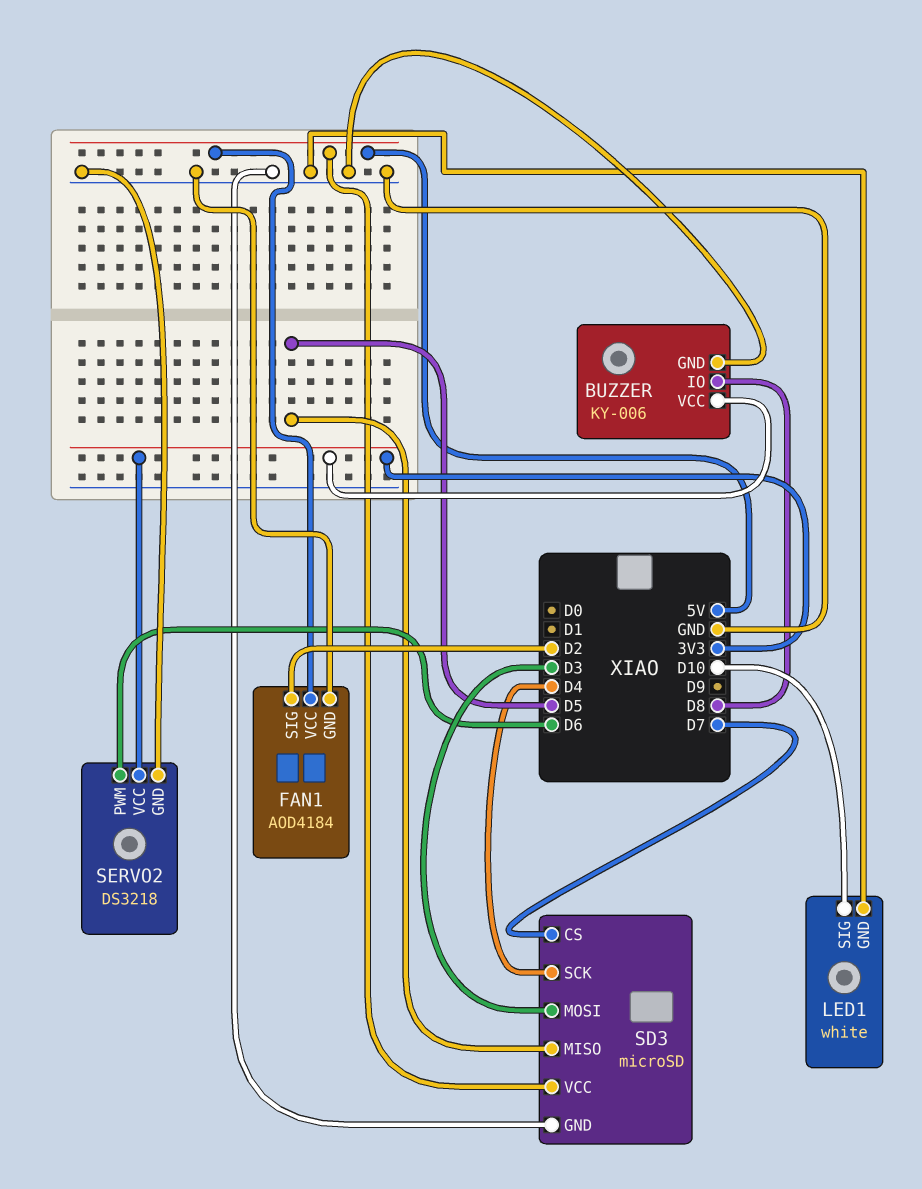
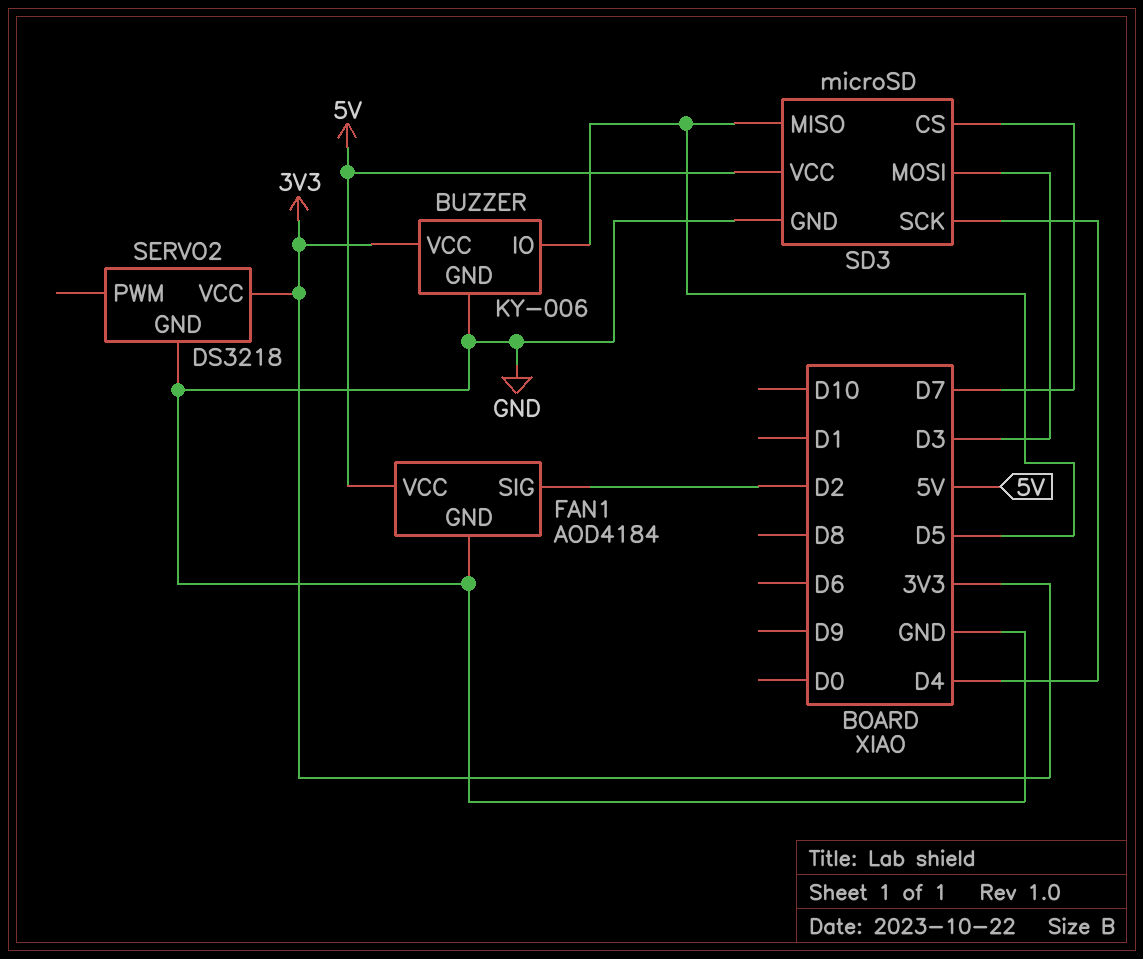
BUZZER pin IO: D8 -> D5
LED1: white -> none
LED1 pin GND: GND -> none
LED1 pin SIG: D10 -> none
SERVO2 pin PWM: D6 -> none

